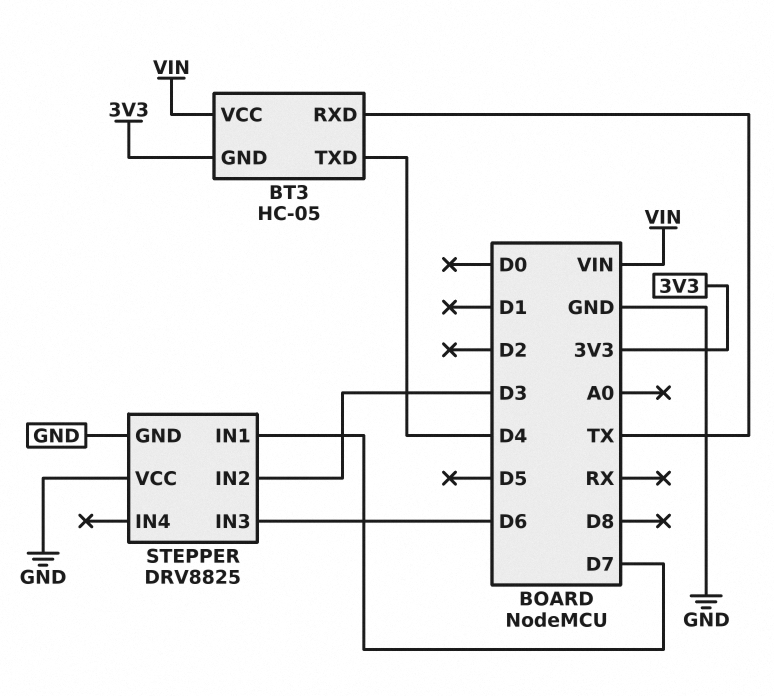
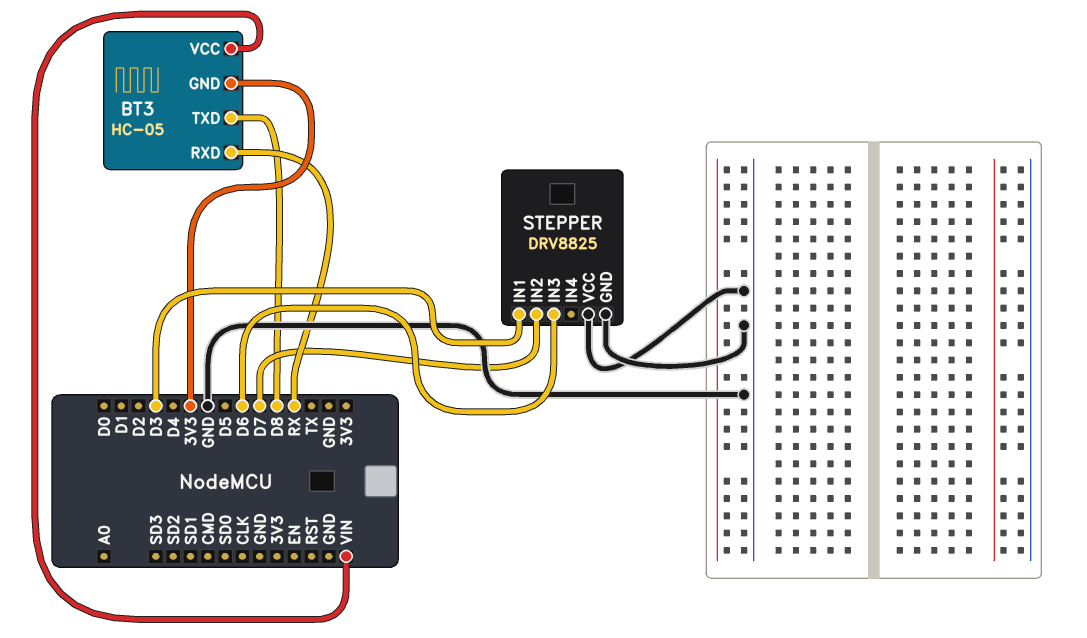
BT3 pin RXD: TX -> RX
BT3 pin TXD: D4 -> D8
STEPPER pin IN1: D7 -> D3
STEPPER pin IN2: D3 -> D7

